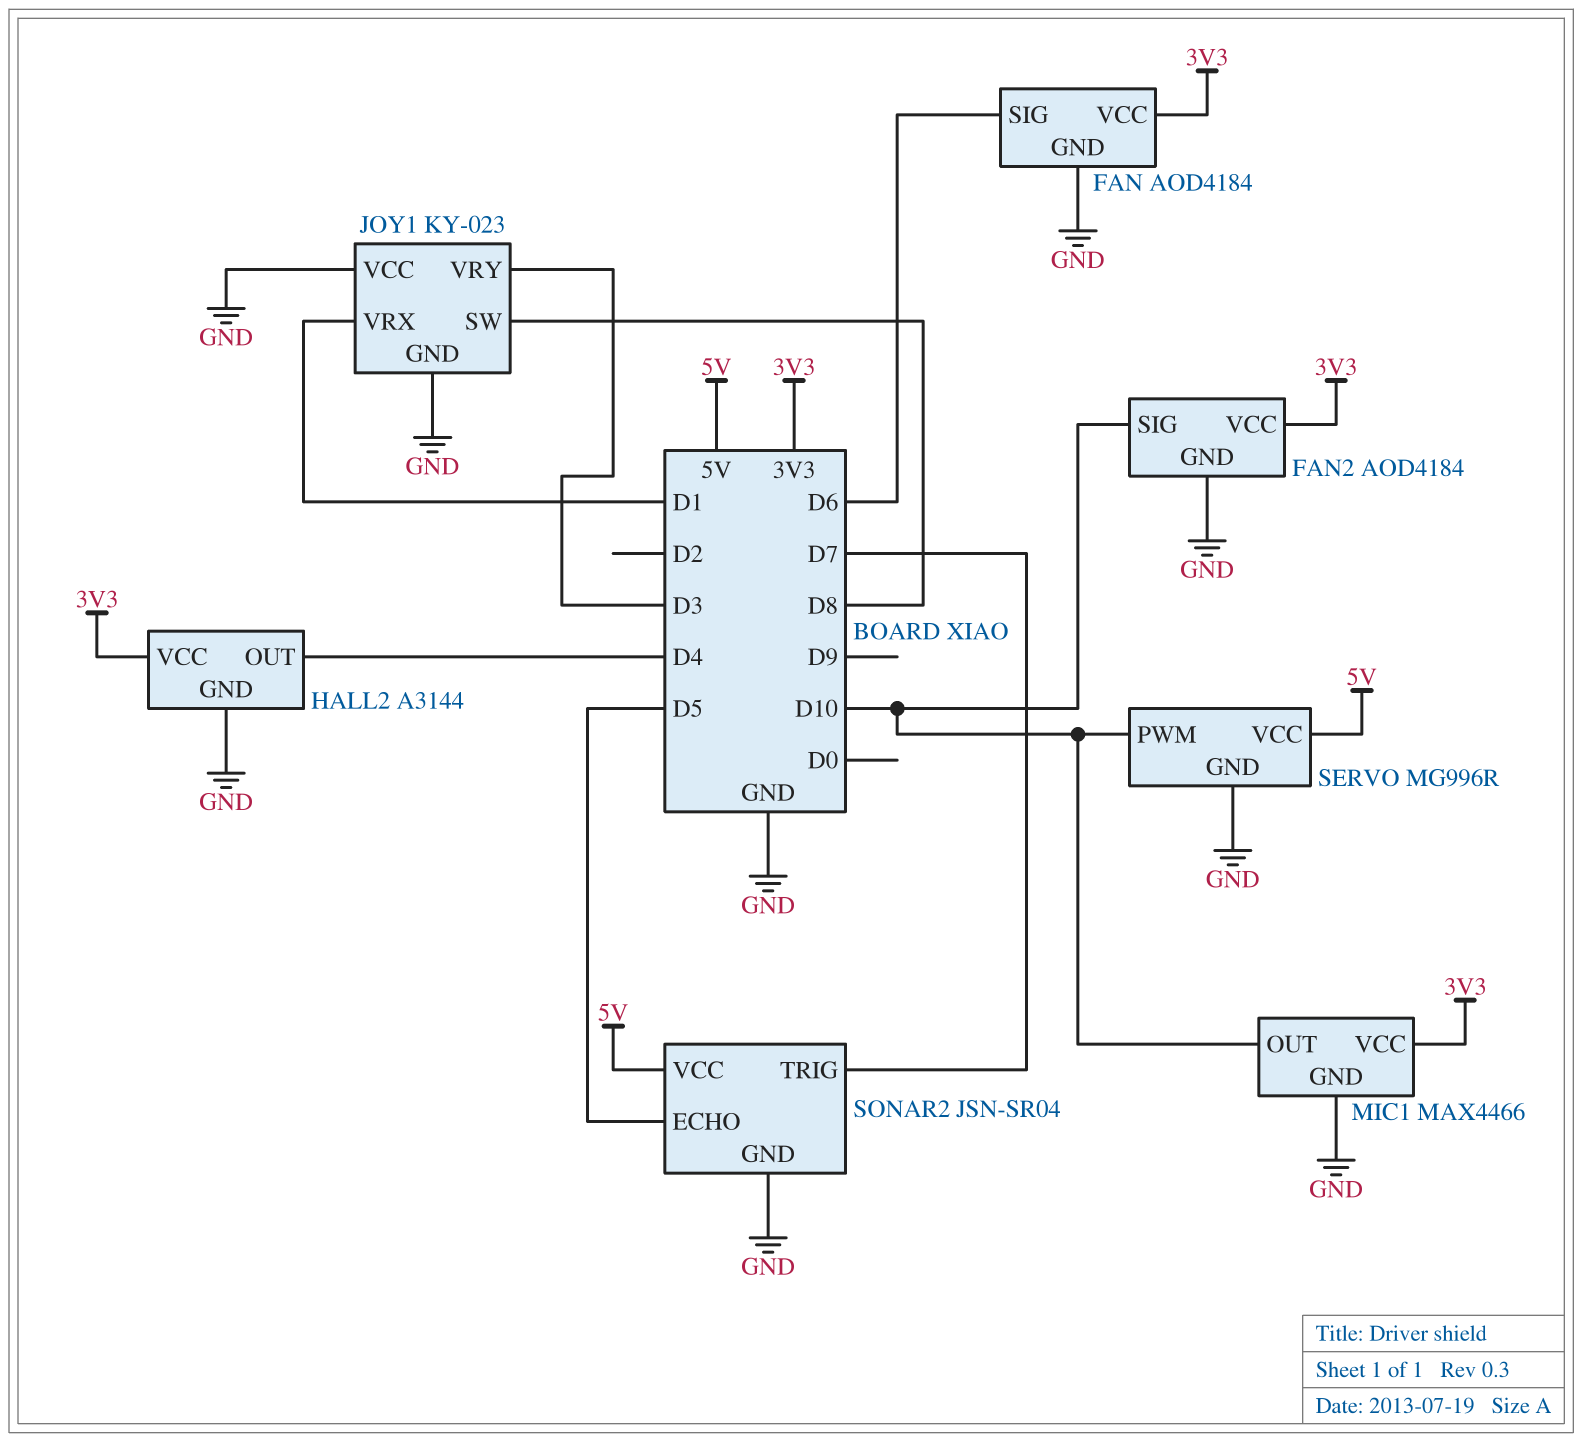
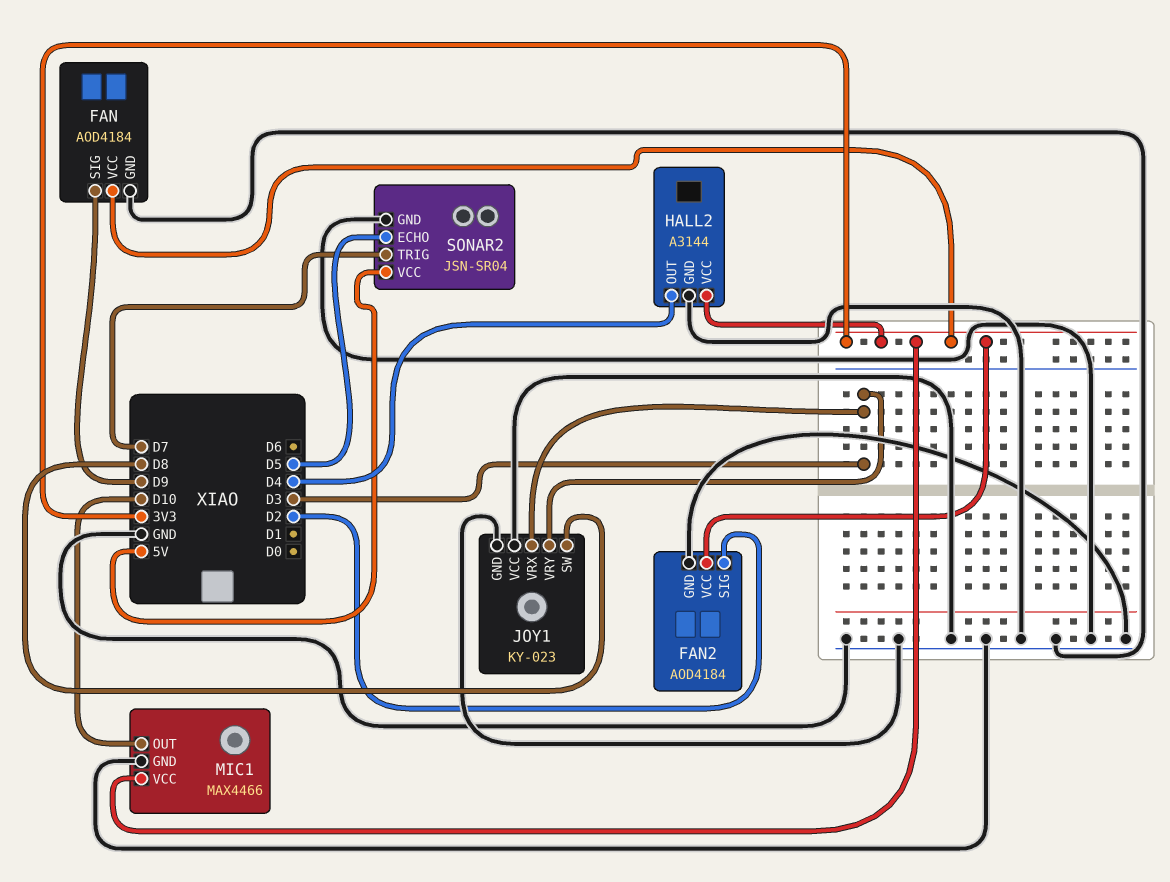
FAN pin SIG: D6 -> D9
FAN2 pin SIG: D10 -> D2
JOY1 pin VRX: D1 -> D3
SERVO: MG996R -> none
SERVO pin GND: GND -> none
SERVO pin PWM: D10 -> none
SERVO pin VCC: 5V -> none

